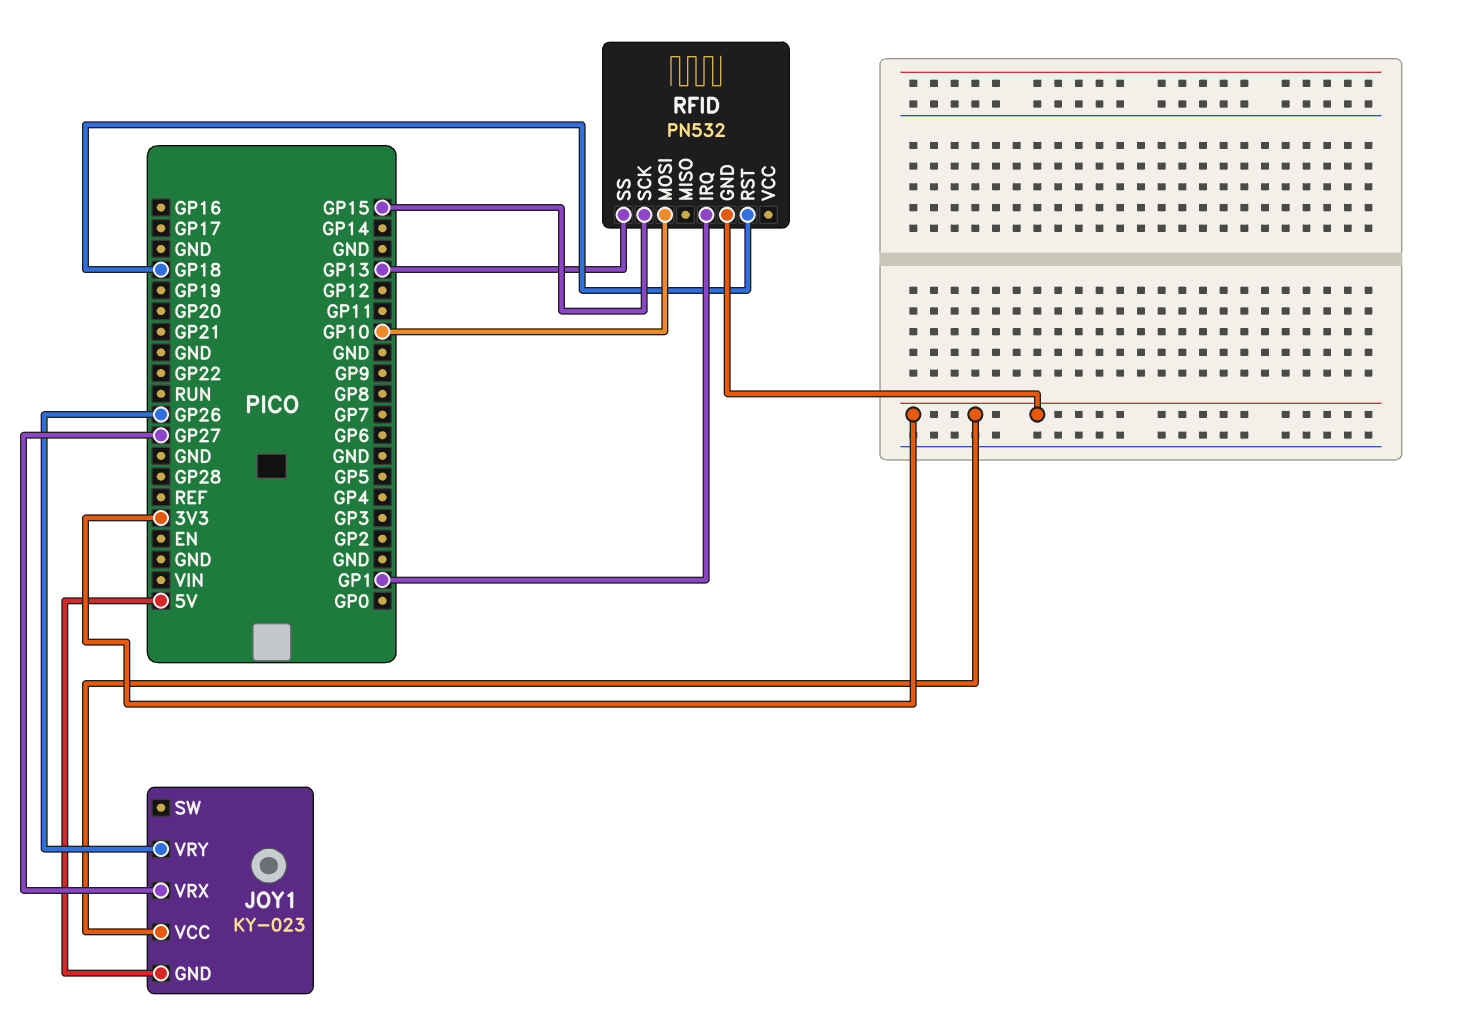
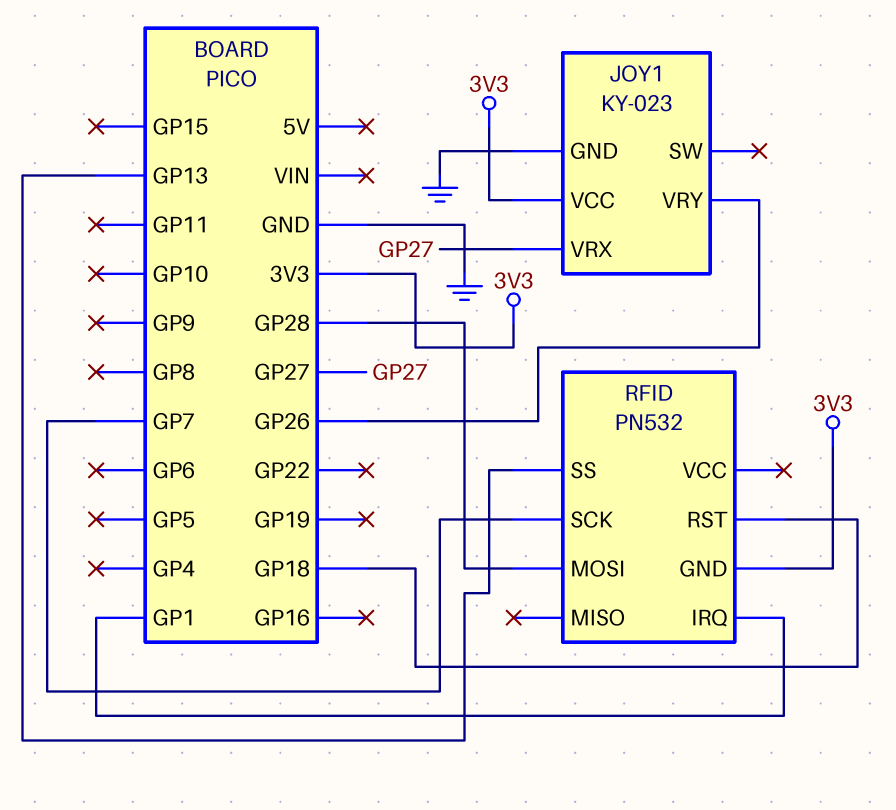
JOY1 pin GND: 5V -> GND
RFID pin MOSI: GP10 -> GP28
RFID pin SCK: GP15 -> GP7

